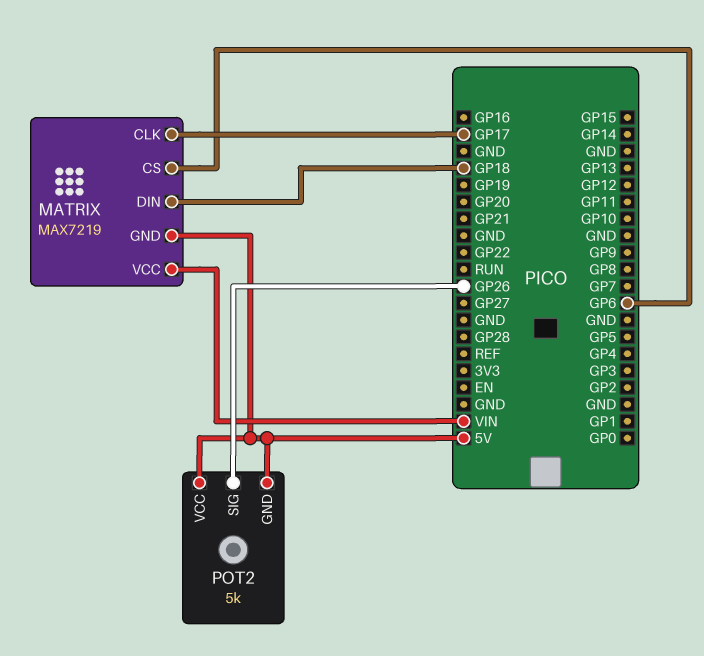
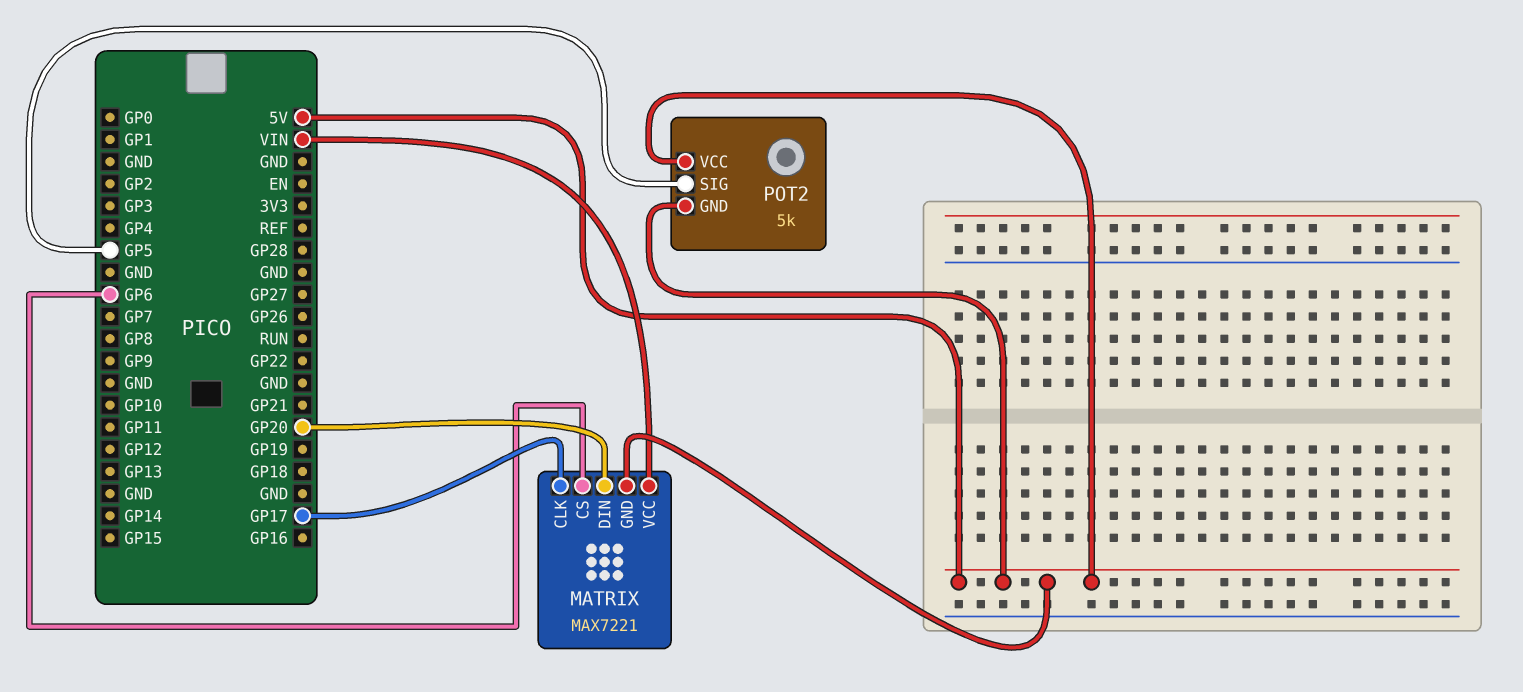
MATRIX: MAX7219 -> MAX7221
MATRIX pin DIN: GP18 -> GP20
POT2 pin SIG: GP26 -> GP5

